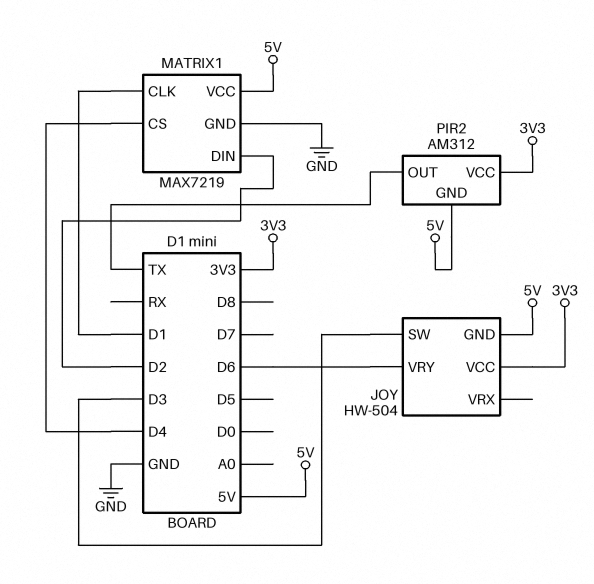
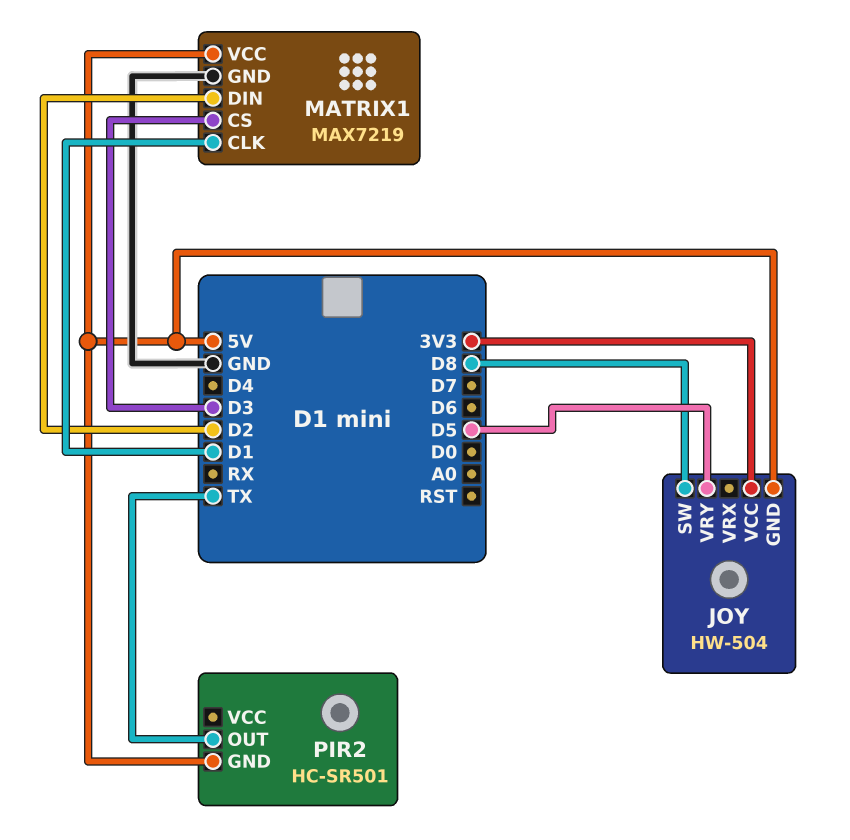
JOY pin SW: D3 -> D8
JOY pin VRY: D6 -> D5
MATRIX1 pin CS: D4 -> D3
PIR2: AM312 -> HC-SR501
PIR2 pin VCC: 3V3 -> none

